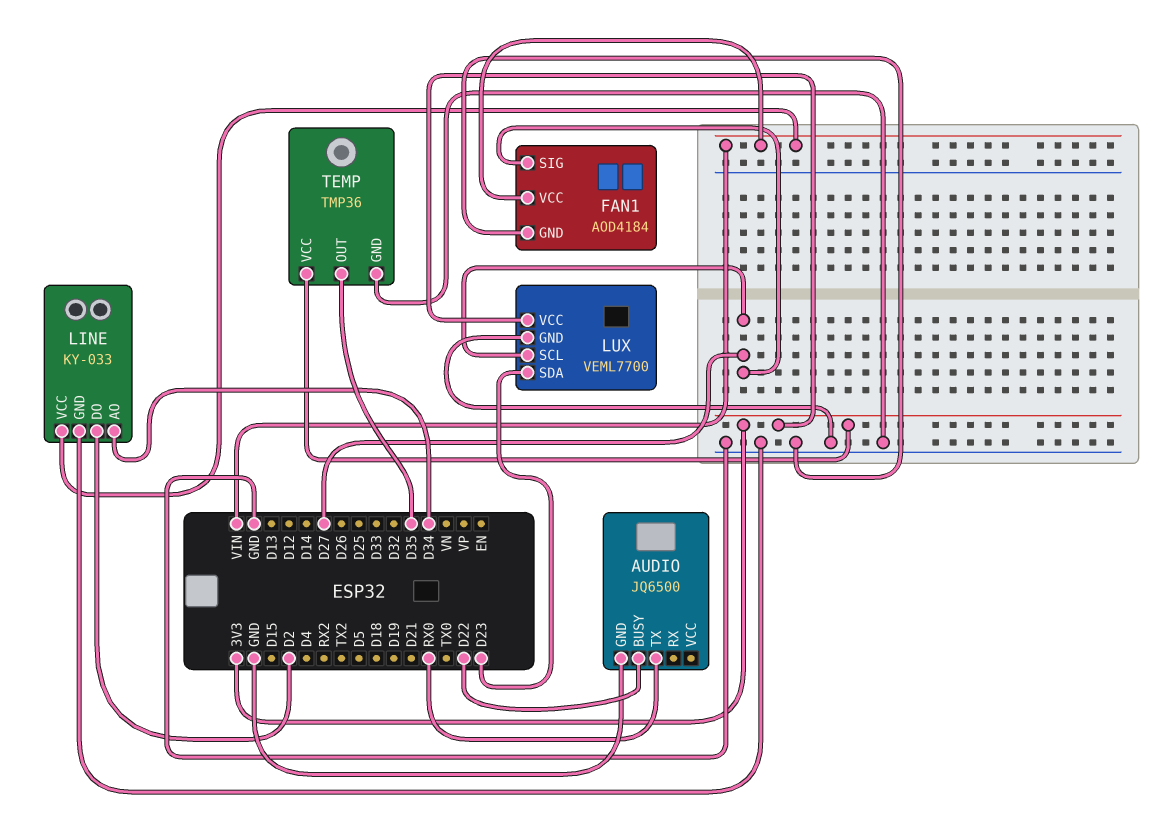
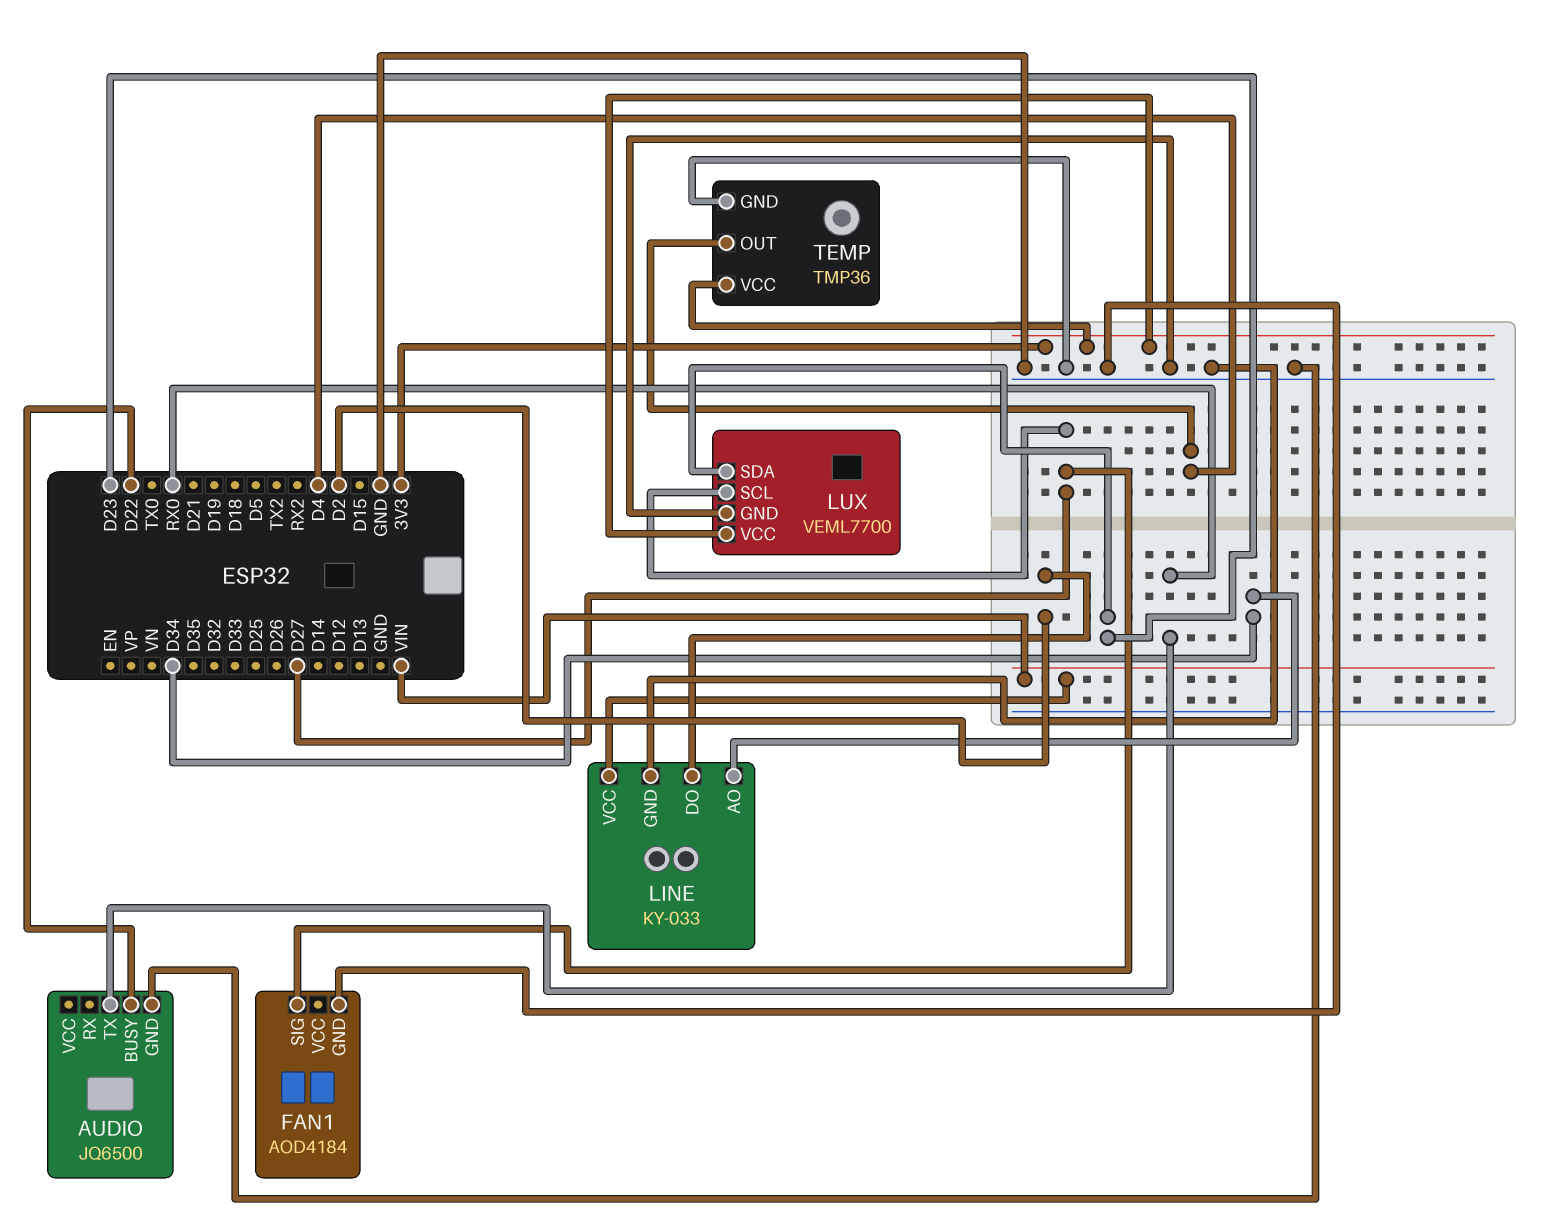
FAN1 pin VCC: VIN -> none
TEMP pin OUT: D35 -> D4

